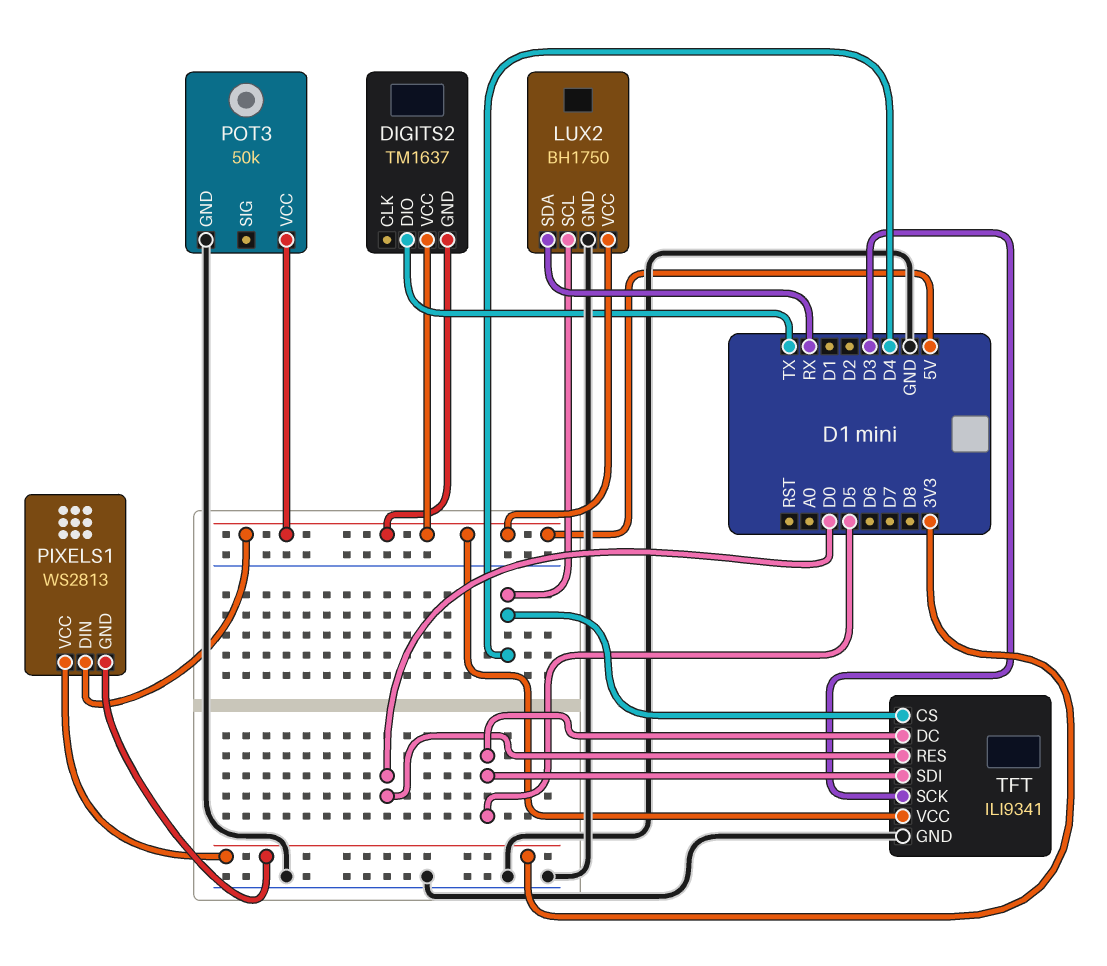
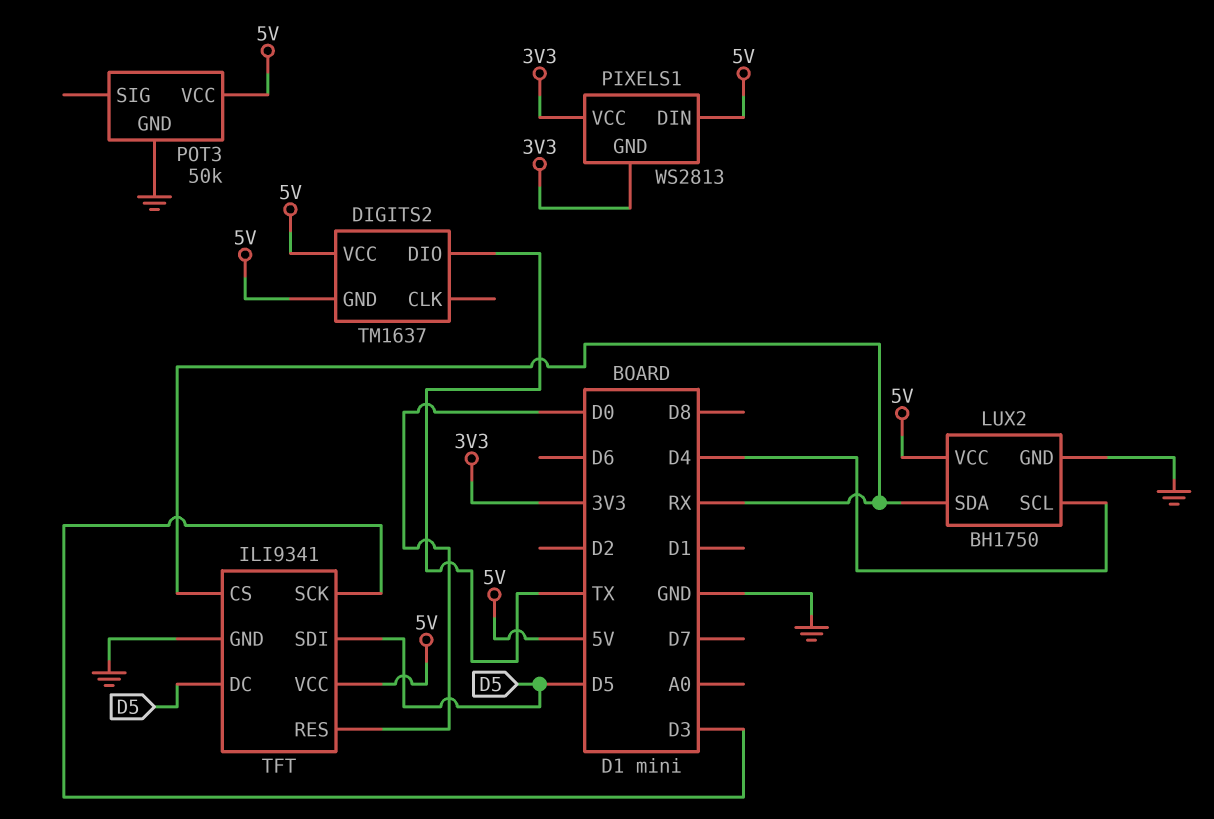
TFT pin CS: D4 -> RX

